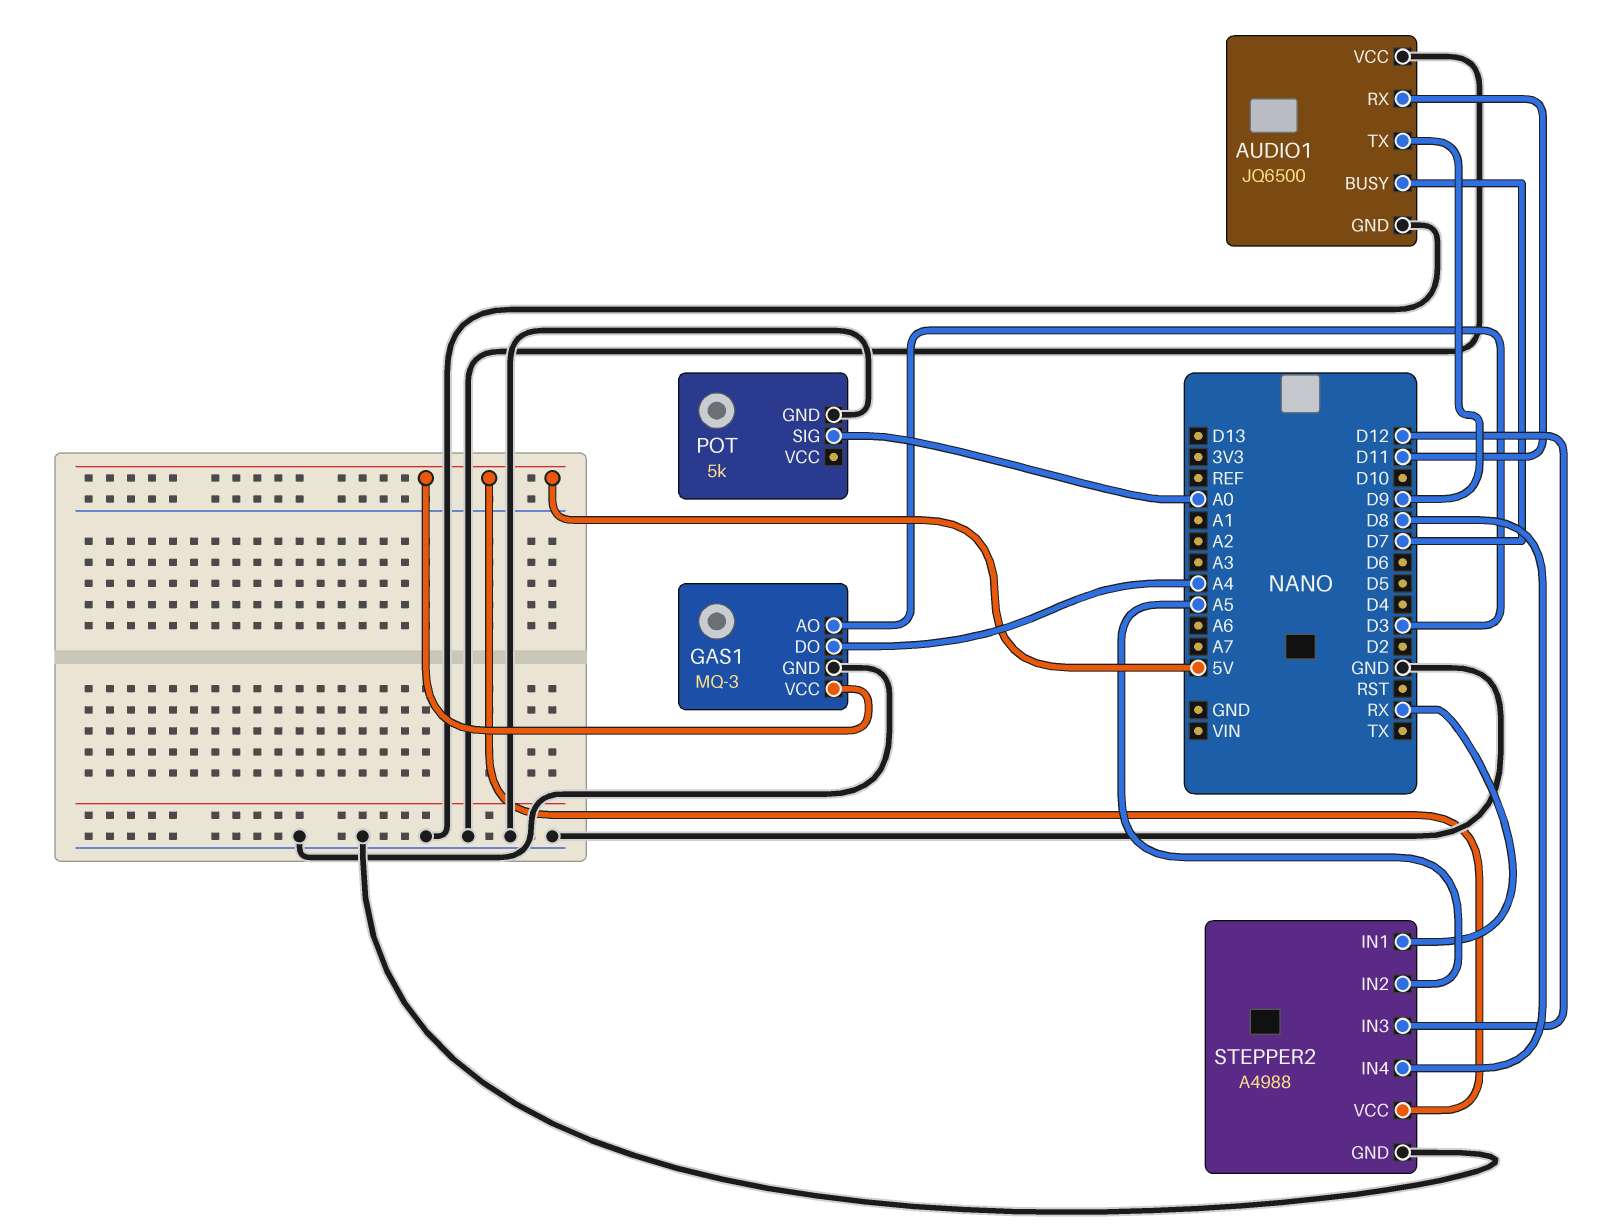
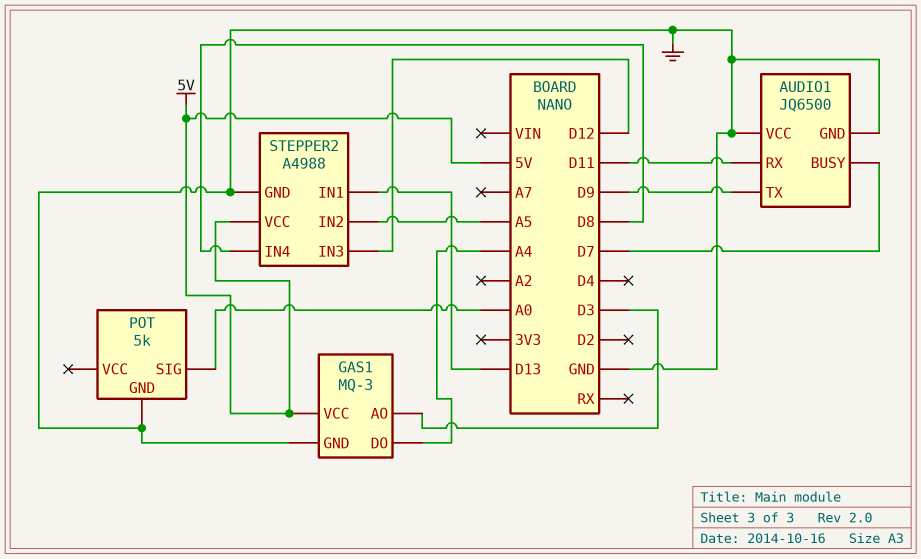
STEPPER2 pin IN1: RX -> D13

